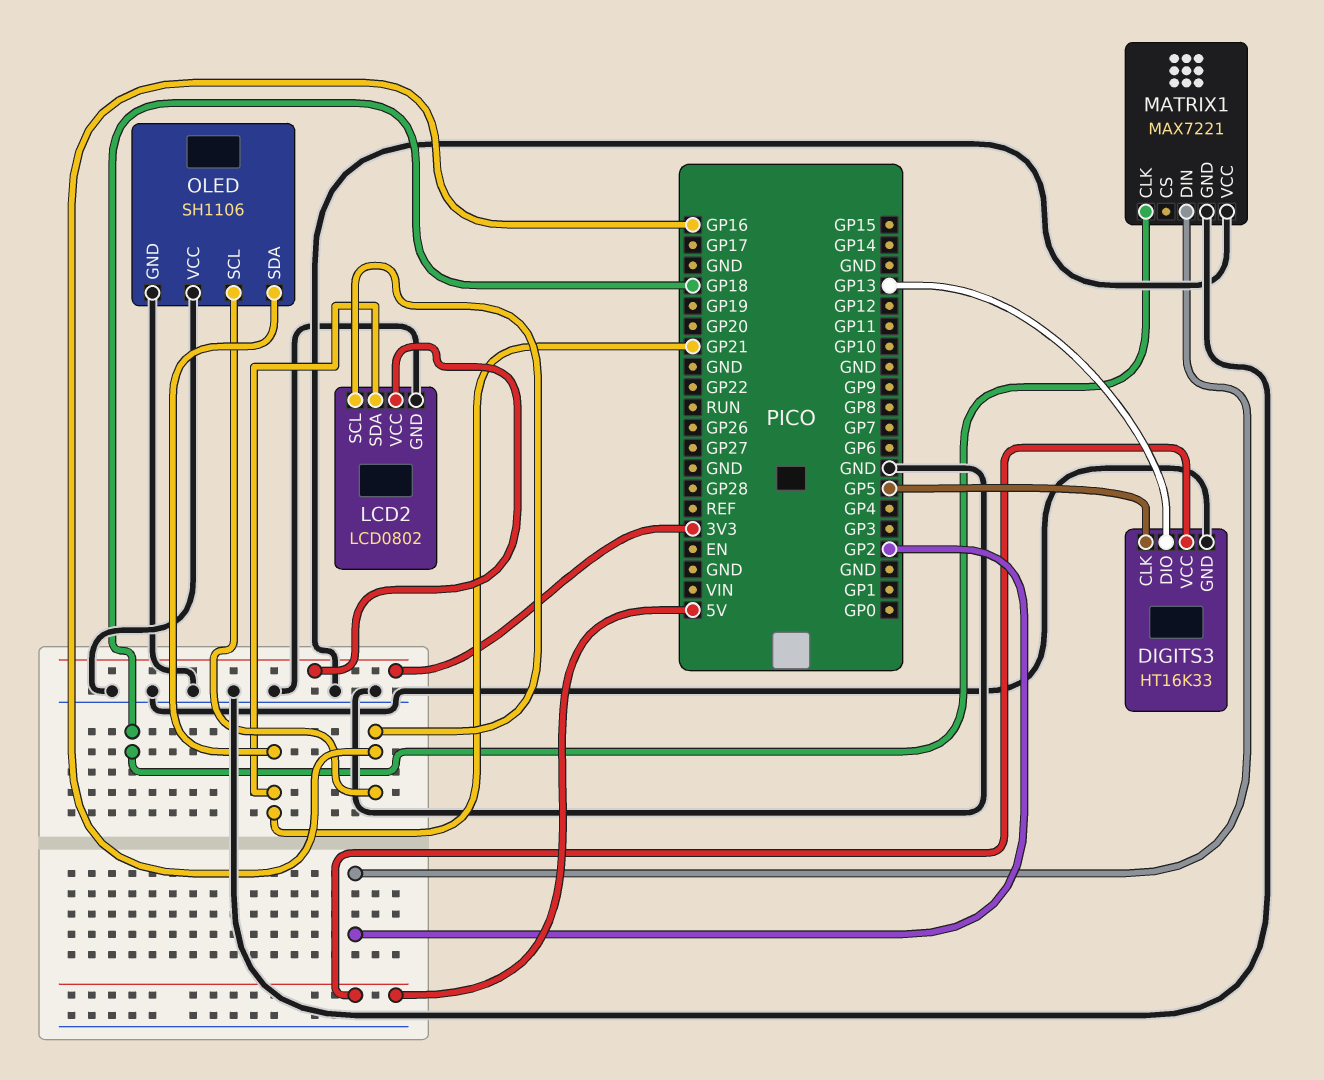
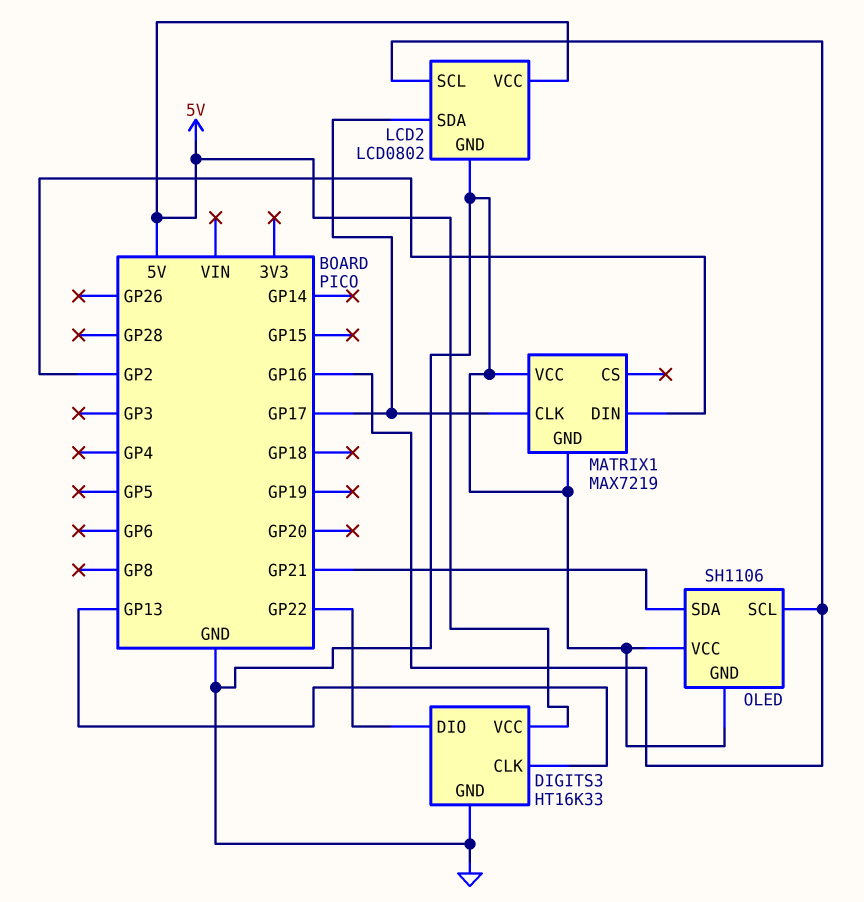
DIGITS3 pin CLK: GP5 -> GP13
DIGITS3 pin DIO: GP13 -> GP22
LCD2 pin SDA: GP21 -> GP17
LCD2 pin VCC: 3V3 -> 5V
MATRIX1: MAX7221 -> MAX7219
MATRIX1 pin CLK: GP18 -> GP17

